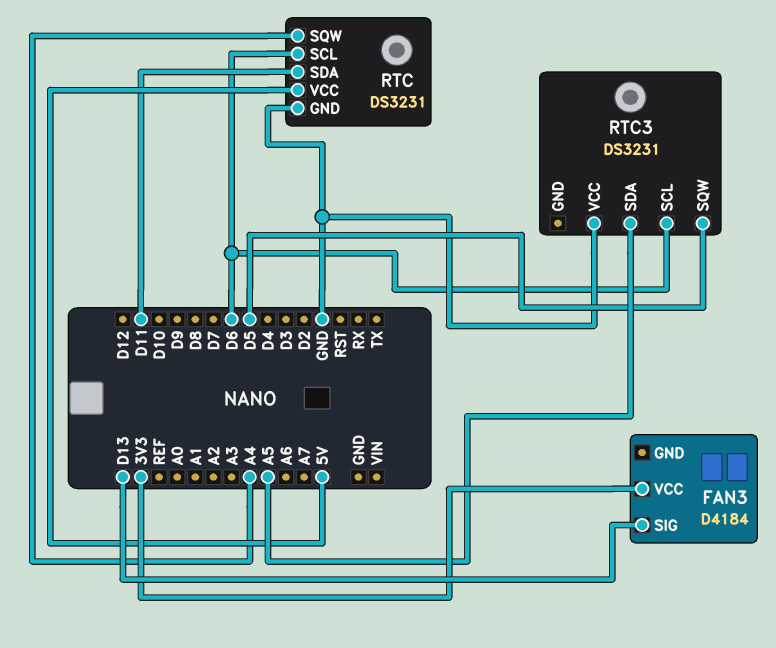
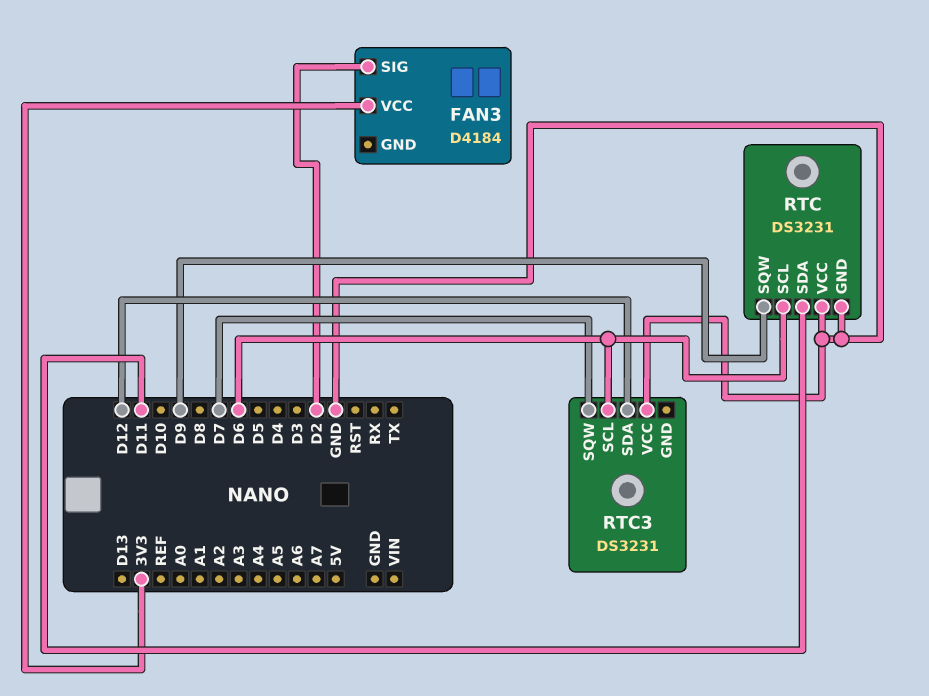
FAN3 pin SIG: D13 -> D2
RTC pin SQW: A4 -> D9
RTC pin VCC: 5V -> GND
RTC3 pin SDA: A5 -> D12
RTC3 pin SQW: D5 -> D7

